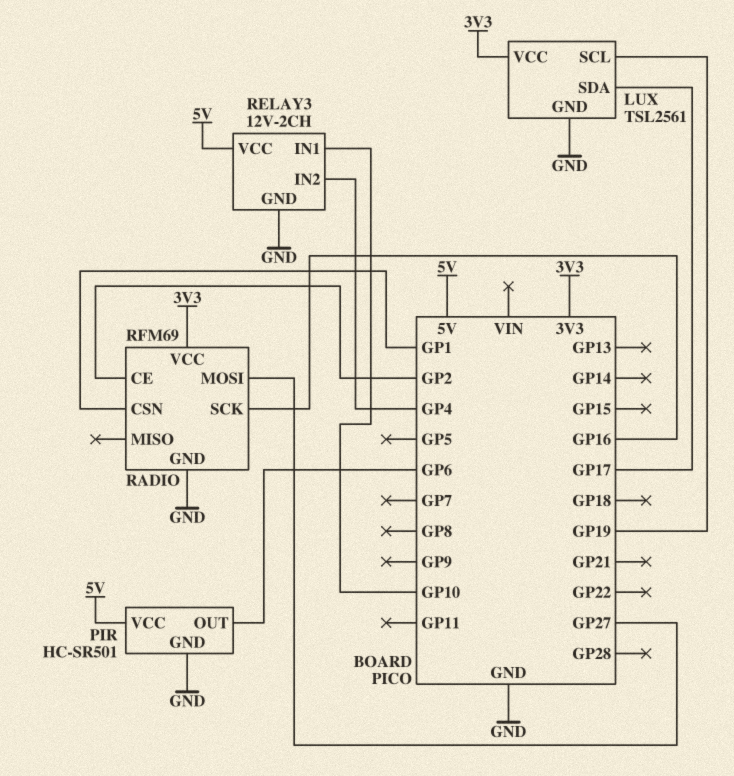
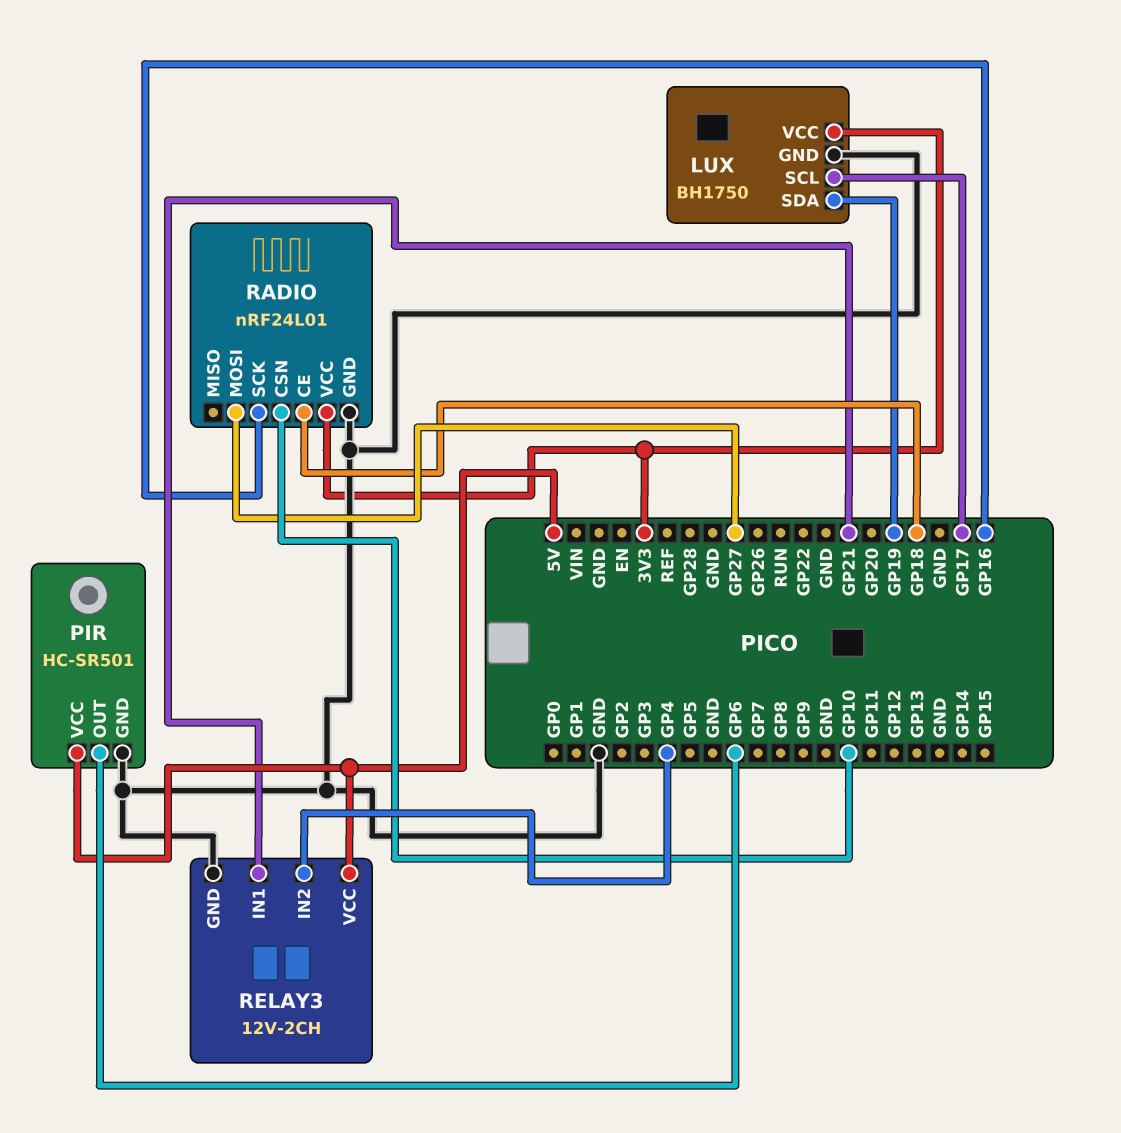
LUX: TSL2561 -> BH1750
LUX pin SCL: GP19 -> GP17
LUX pin SDA: GP17 -> GP19
RADIO: RFM69 -> nRF24L01
RADIO pin CE: GP2 -> GP18
RADIO pin CSN: GP1 -> GP10
RELAY3 pin IN1: GP10 -> GP21

